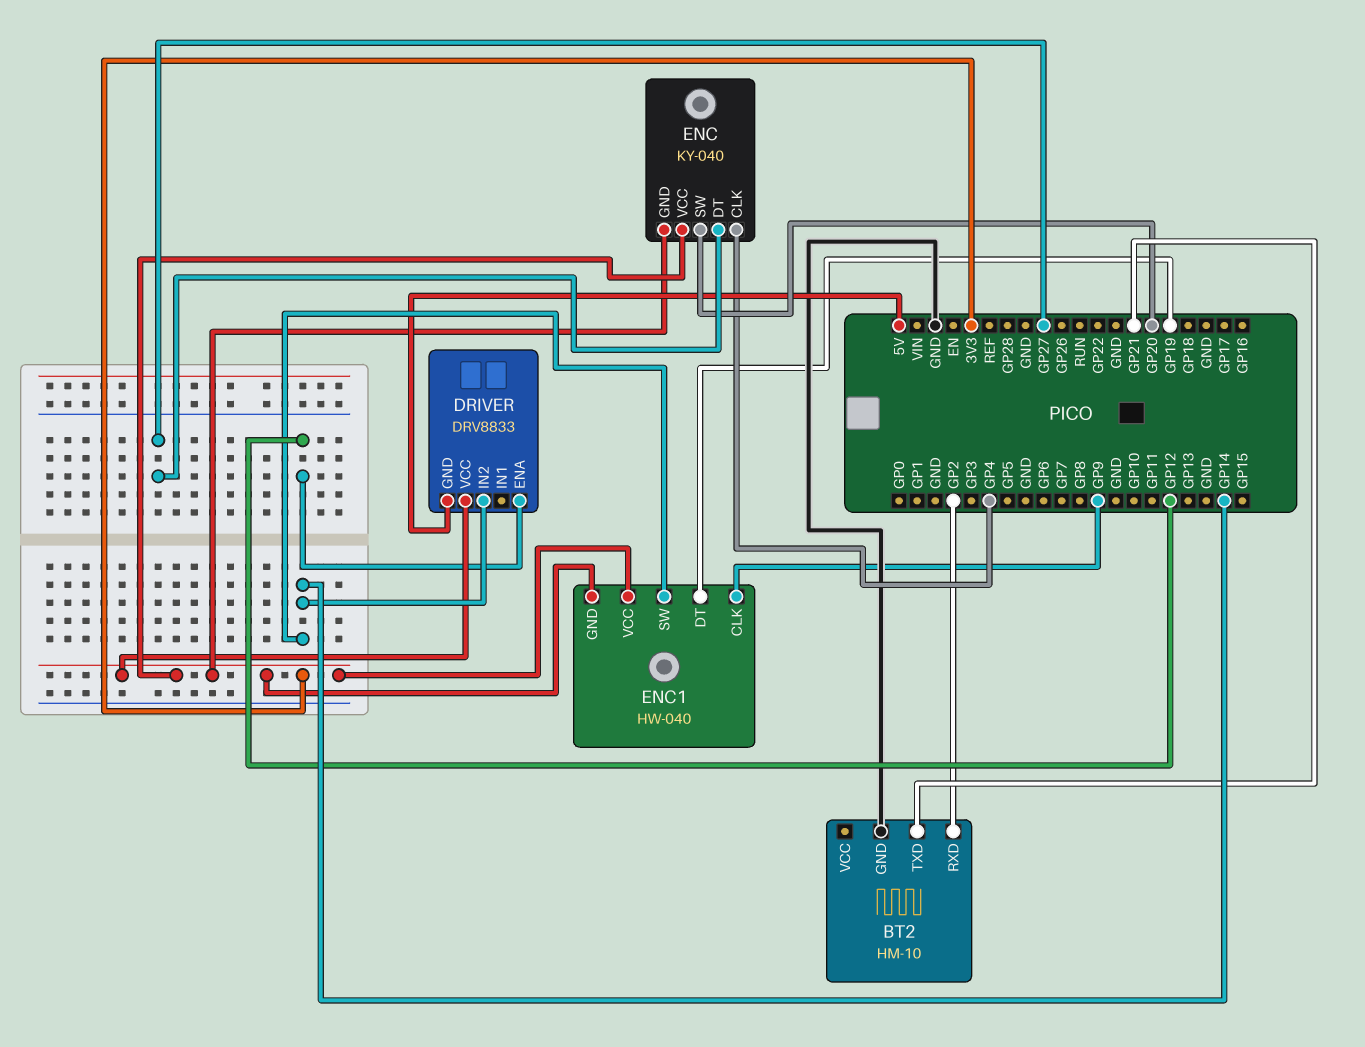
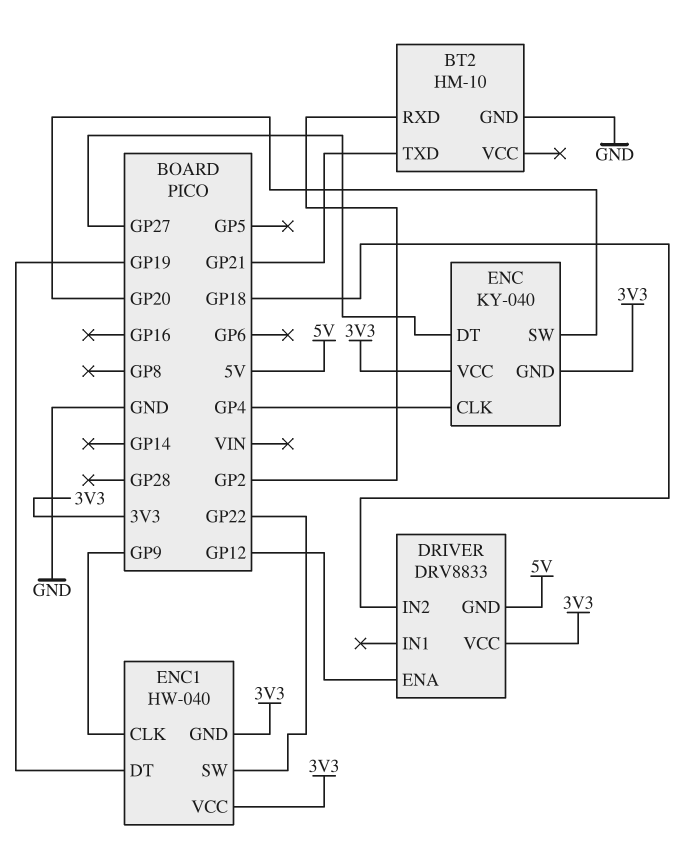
DRIVER pin IN2: GP14 -> GP18
ENC1 pin SW: GP14 -> GP22

